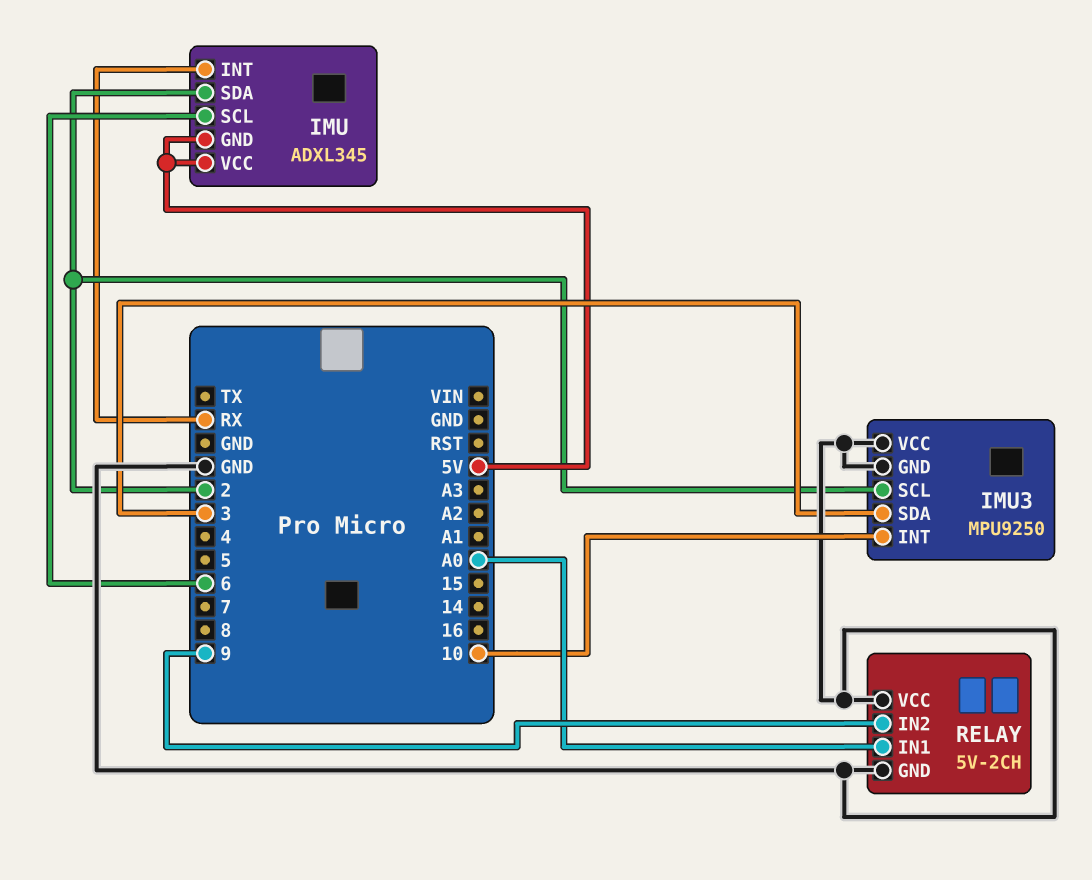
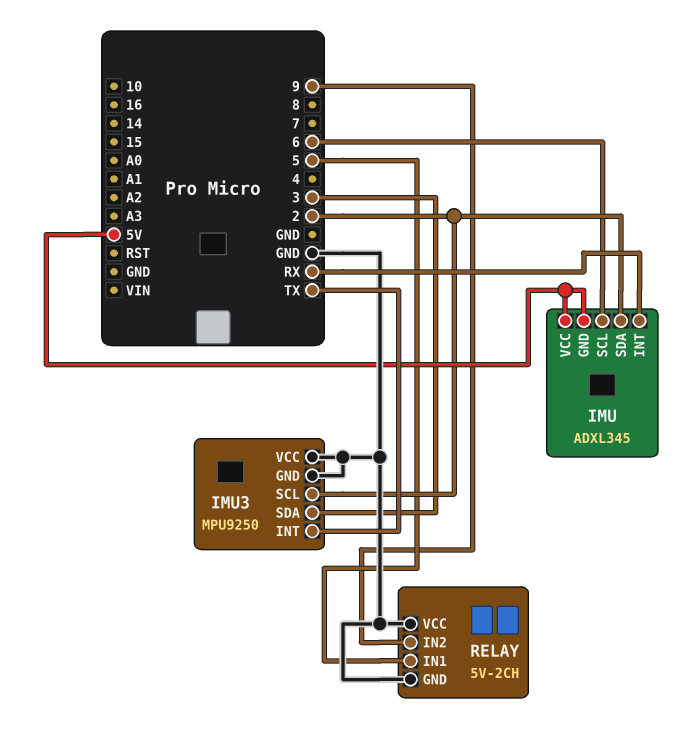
IMU3 pin INT: 10 -> TX
RELAY pin IN1: A0 -> 5

